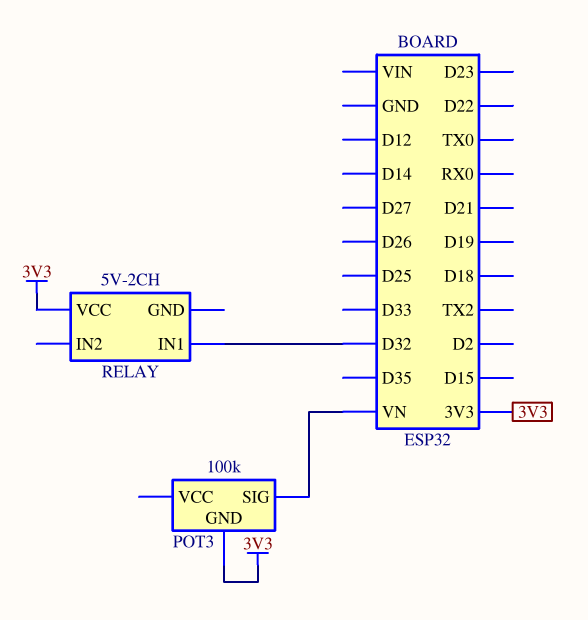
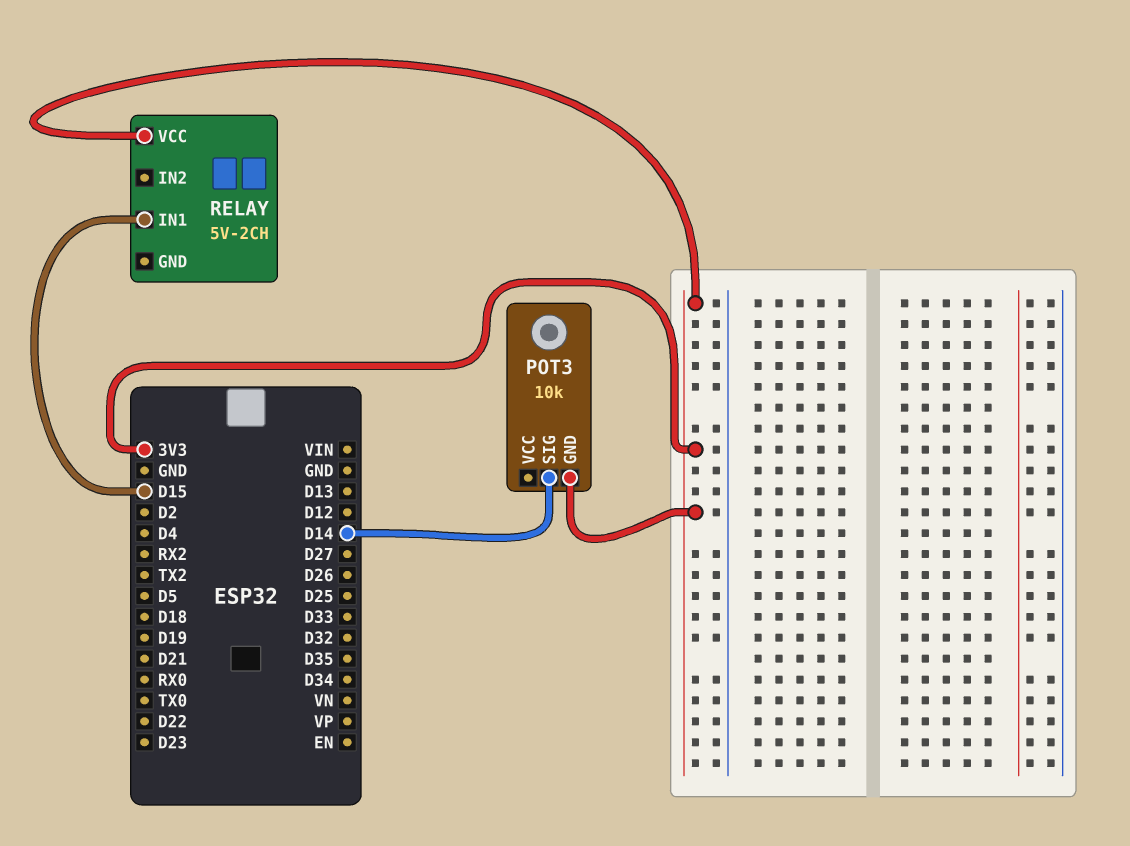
POT3: 100k -> 10k
POT3 pin SIG: VN -> D14
RELAY pin IN1: D32 -> D15

